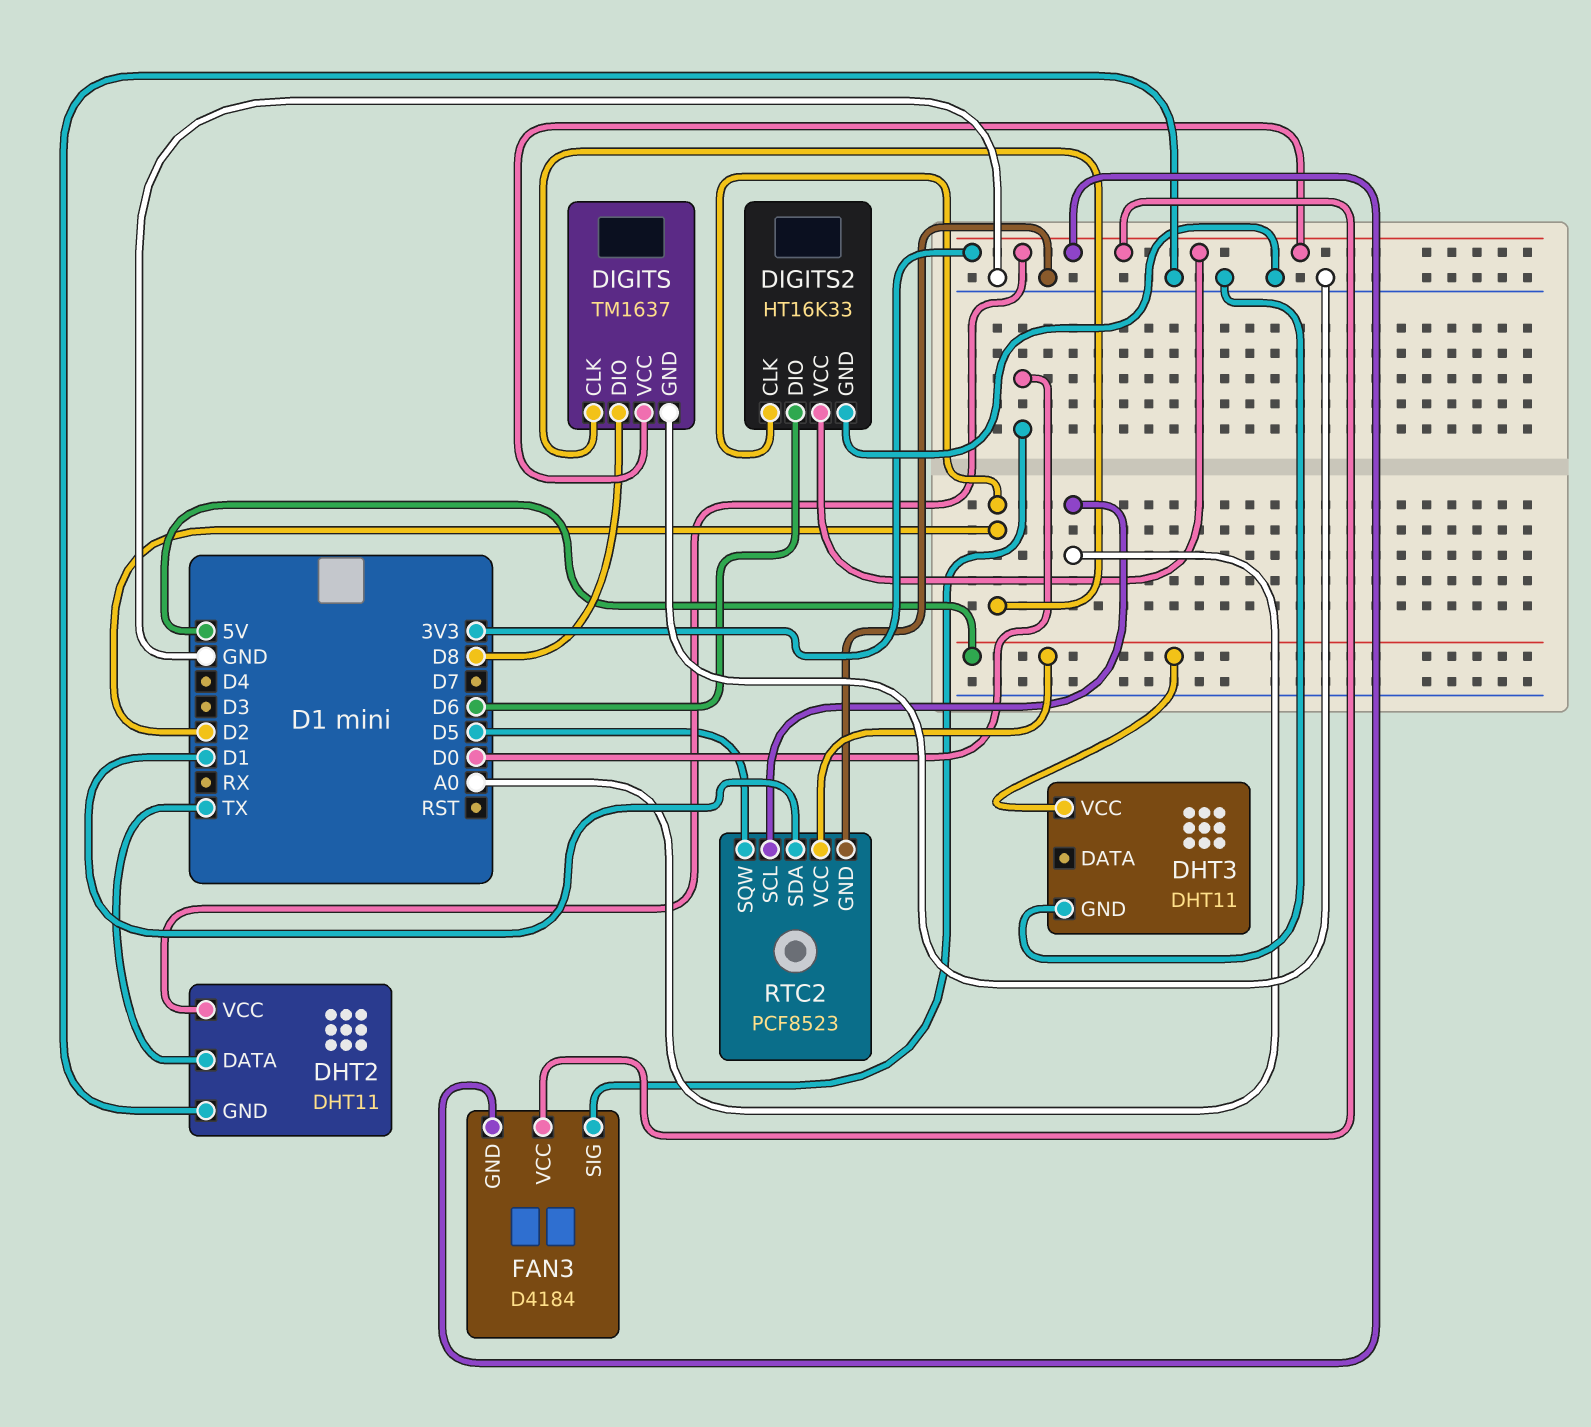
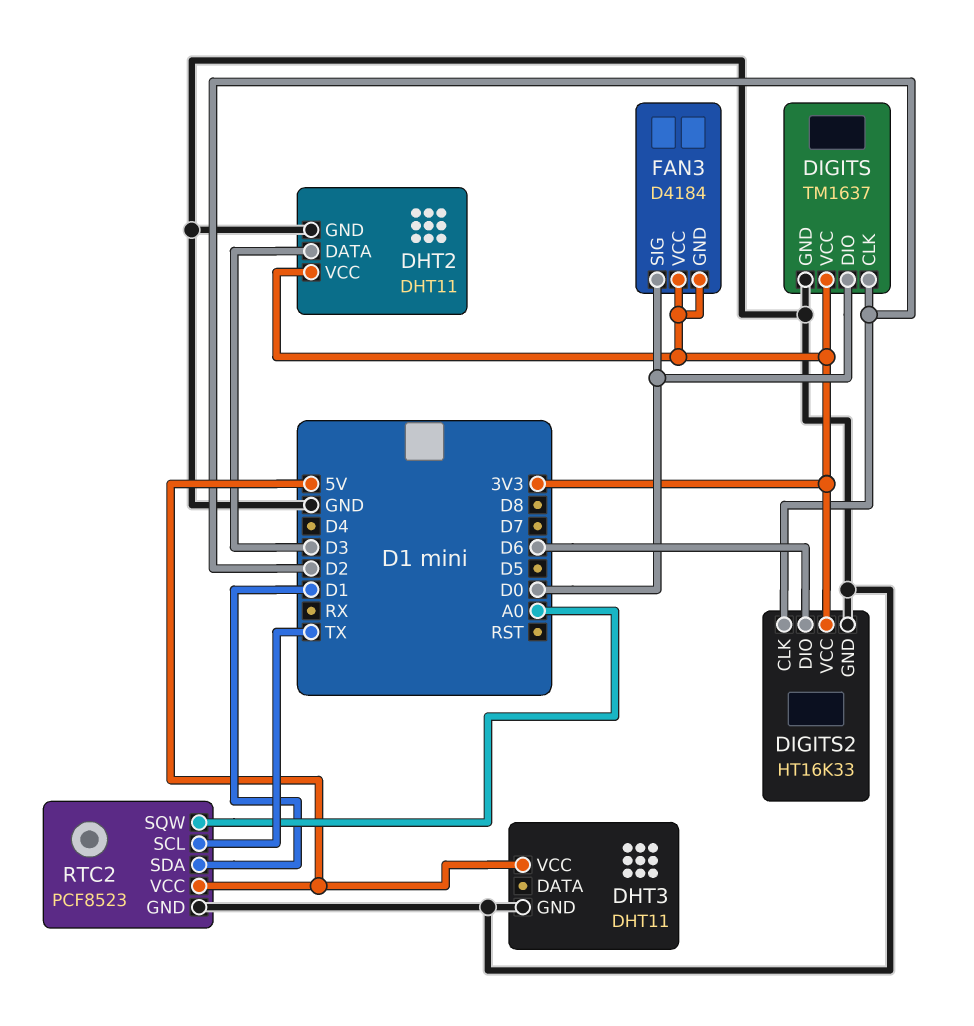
DHT2 pin DATA: TX -> D3
DIGITS pin DIO: D8 -> D0
RTC2 pin SCL: A0 -> TX
RTC2 pin SQW: D5 -> A0

